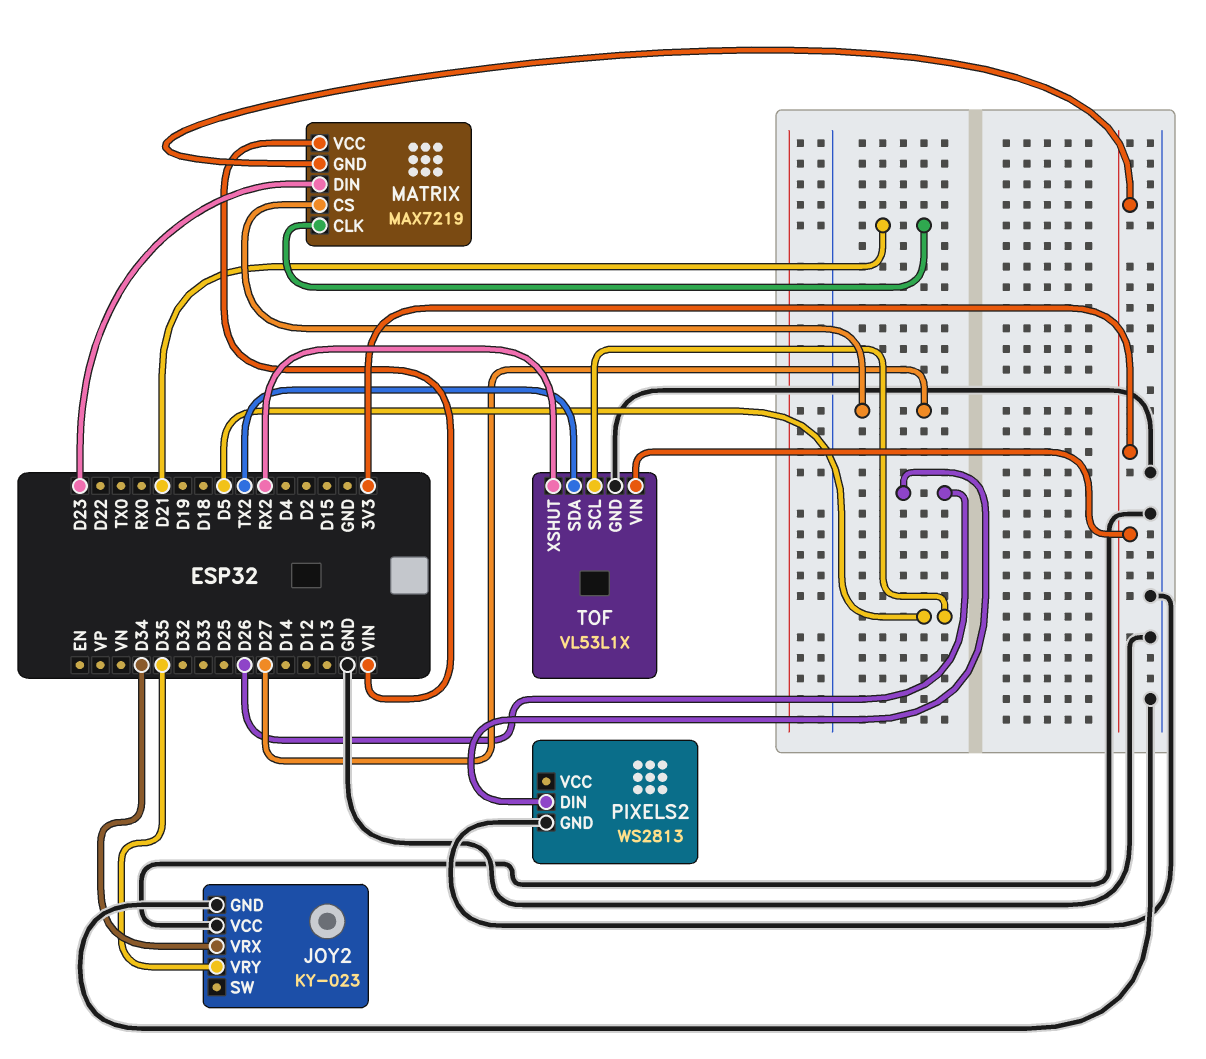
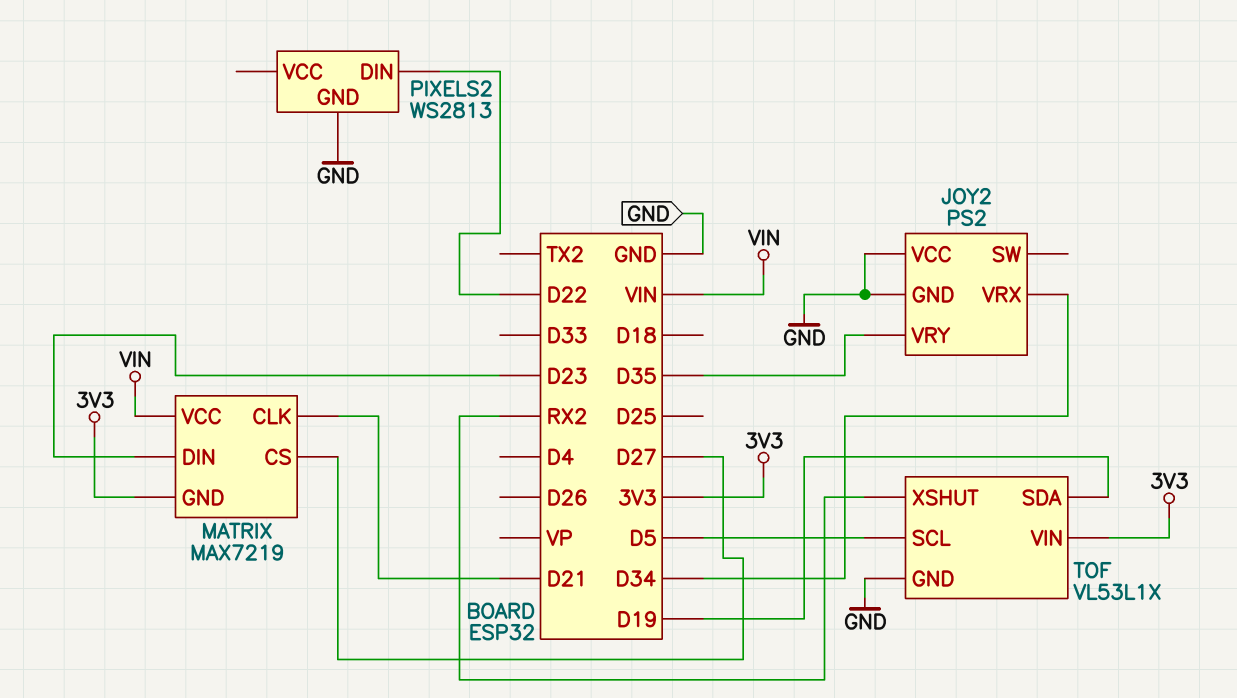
JOY2: KY-023 -> PS2
PIXELS2 pin DIN: D26 -> D22
TOF pin SDA: TX2 -> D19

